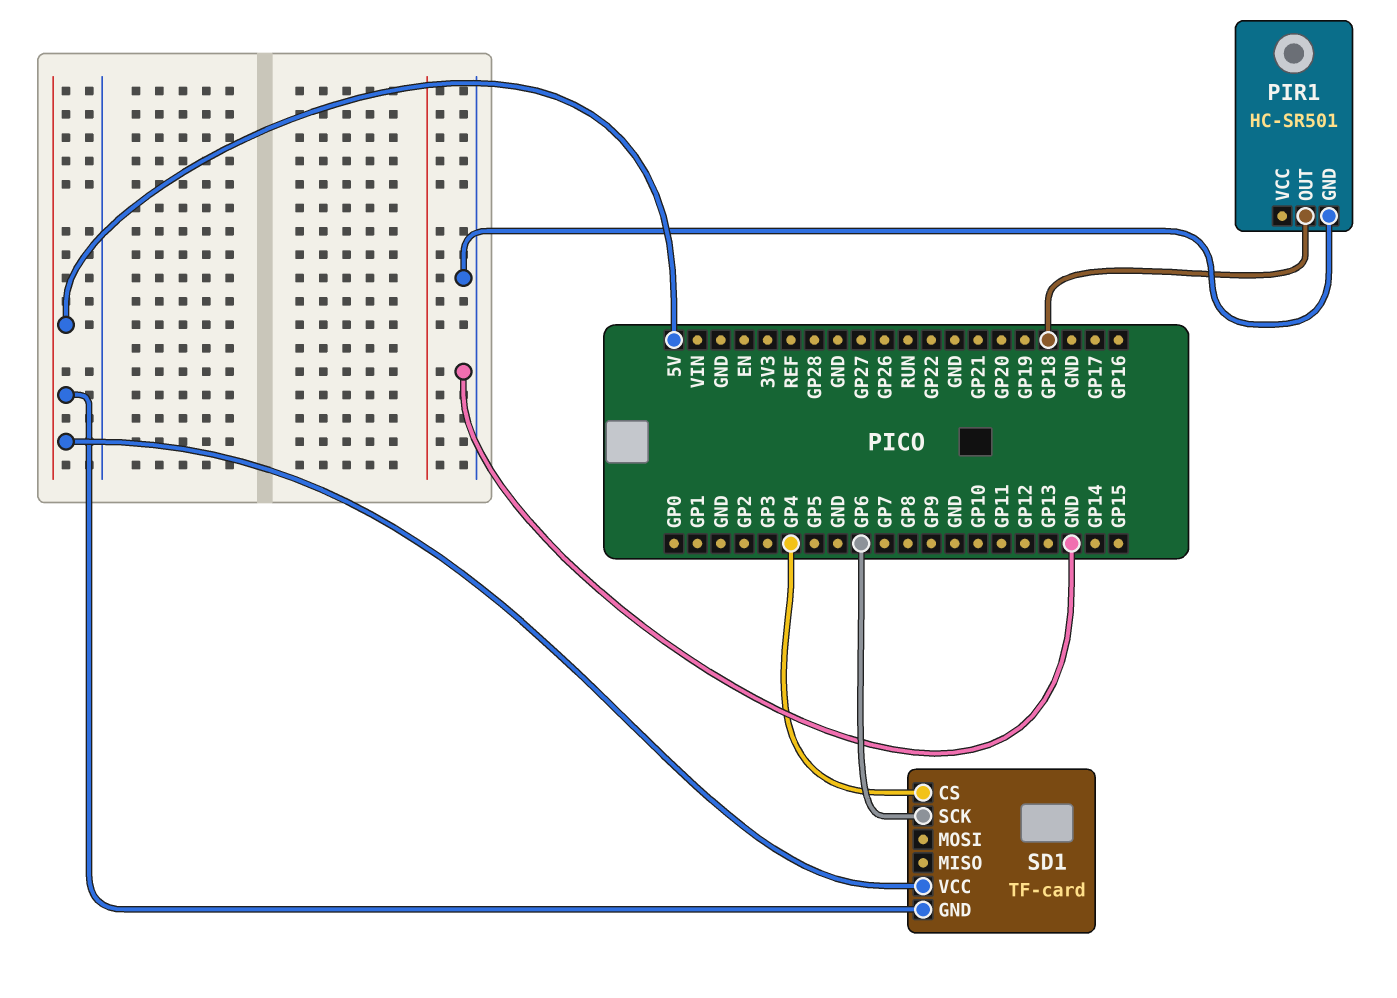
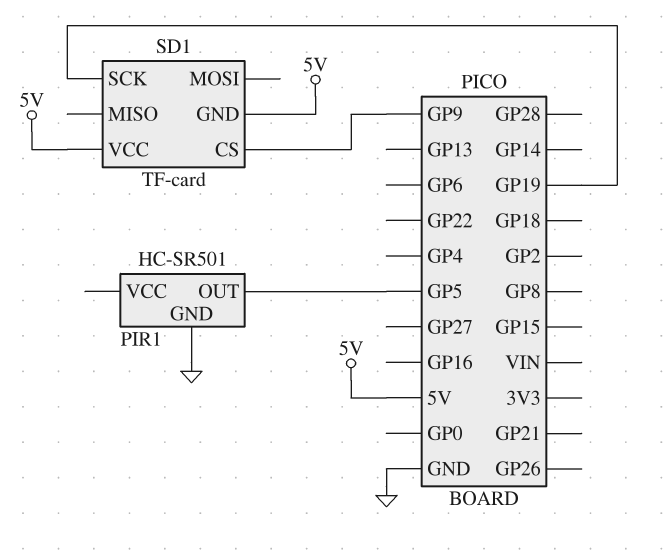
PIR1 pin OUT: GP18 -> GP5
SD1 pin CS: GP4 -> GP9
SD1 pin SCK: GP6 -> GP19

